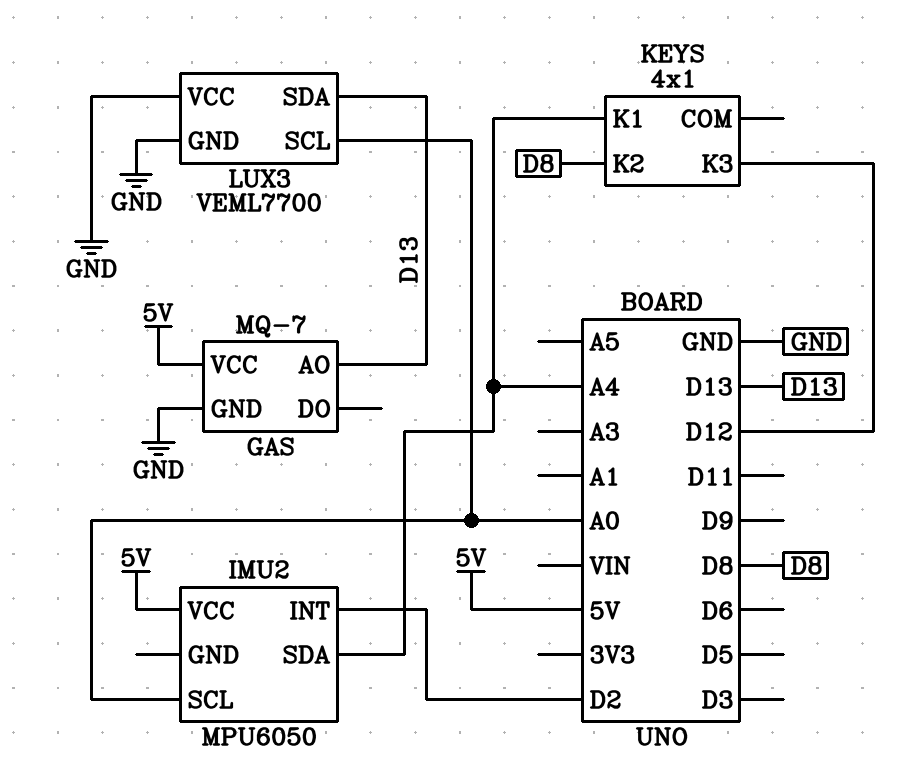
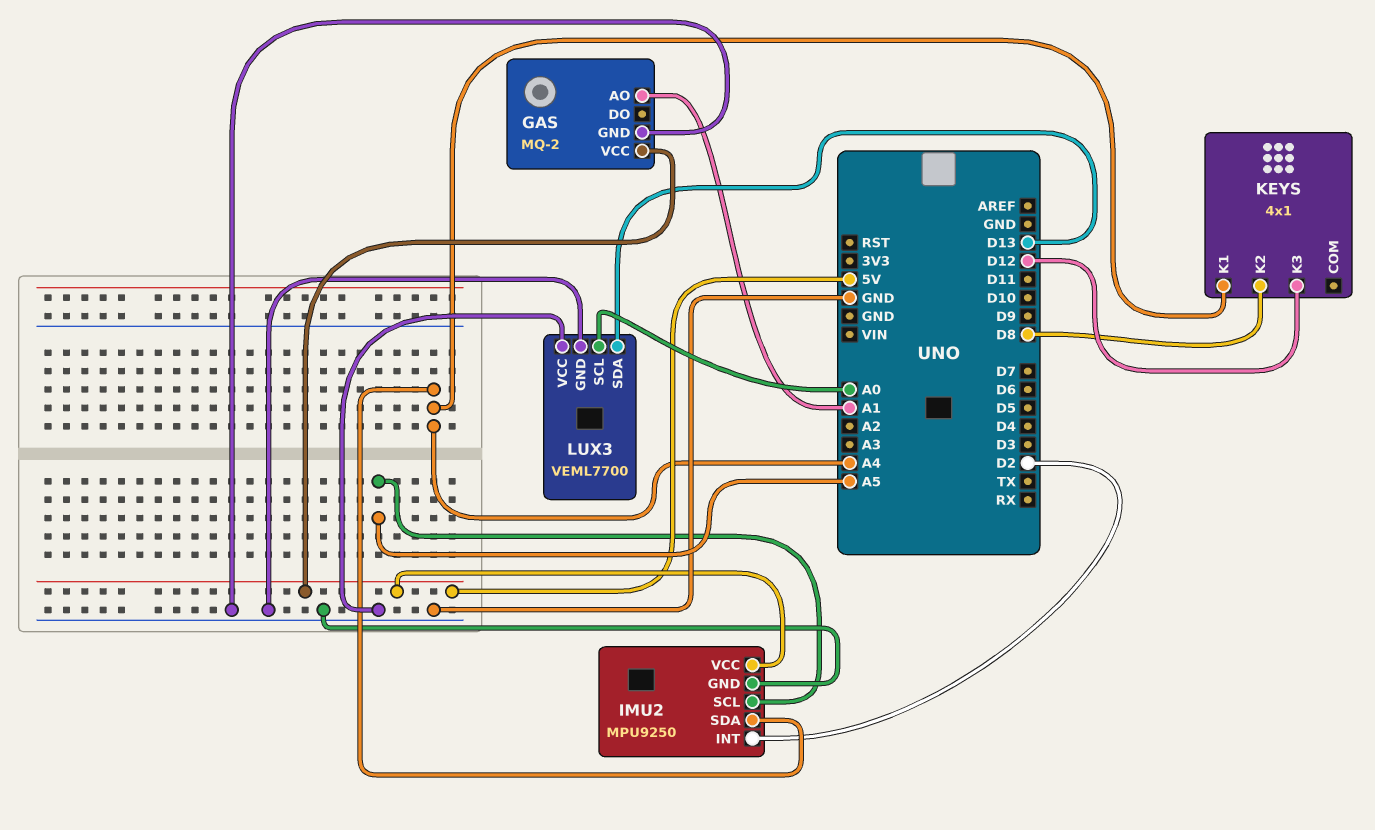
GAS: MQ-7 -> MQ-2
GAS pin AO: D13 -> A1
IMU2: MPU6050 -> MPU9250
IMU2 pin GND: none -> GND
IMU2 pin SCL: A0 -> A5

